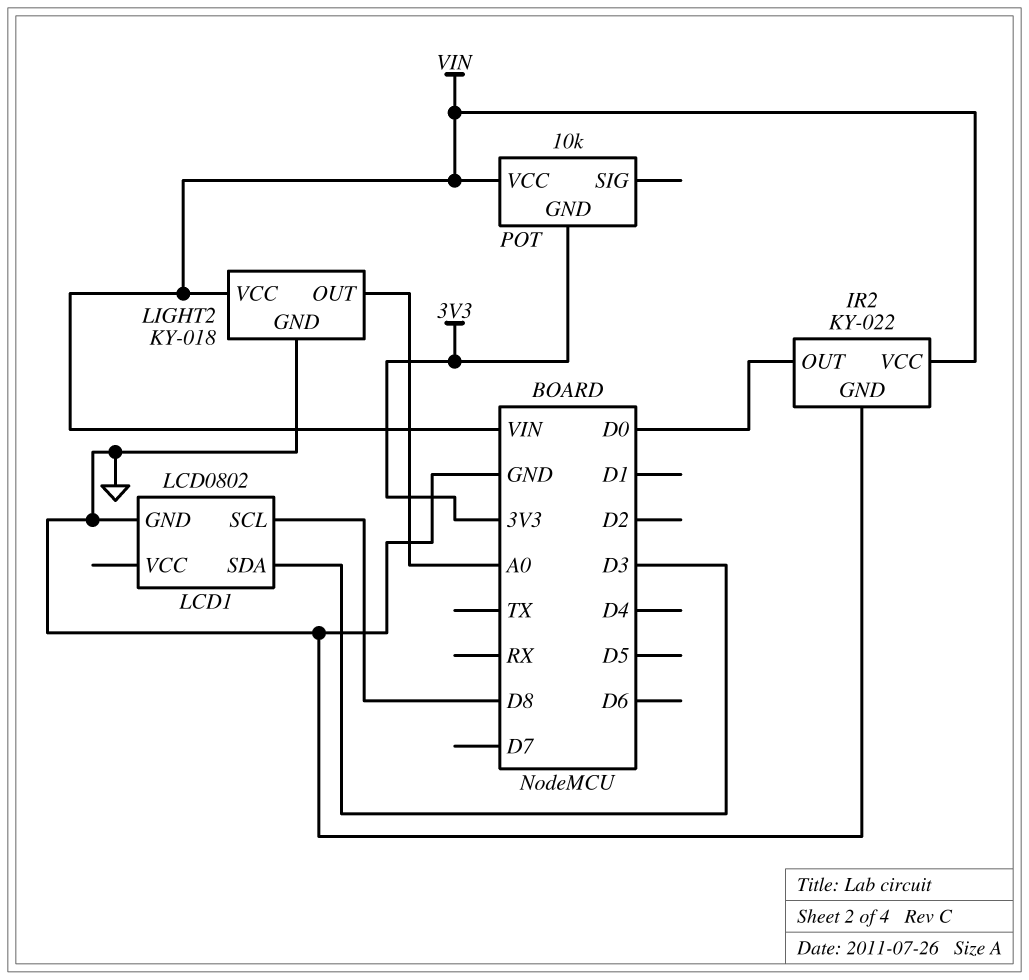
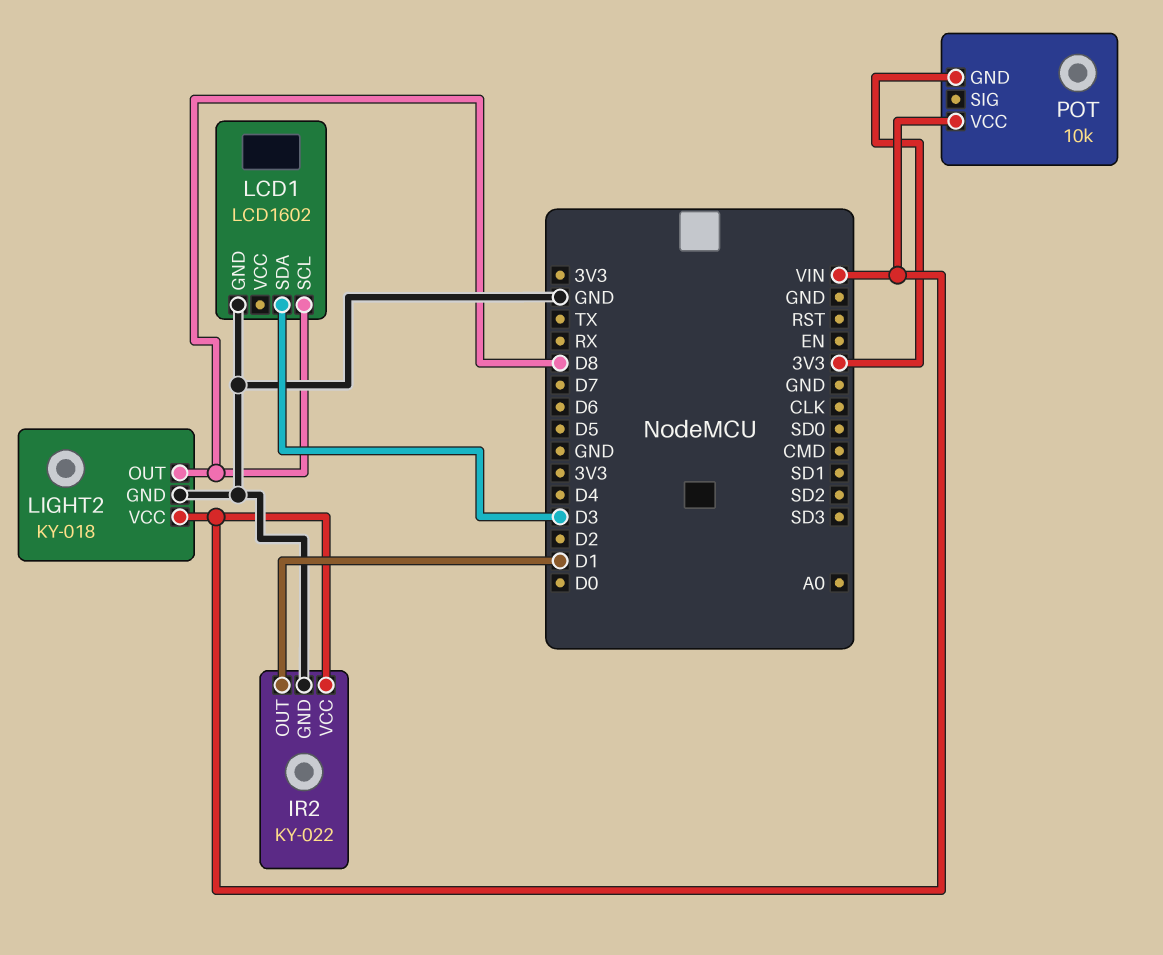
IR2 pin OUT: D0 -> D1
LCD1: LCD0802 -> LCD1602
LIGHT2 pin OUT: A0 -> D8

